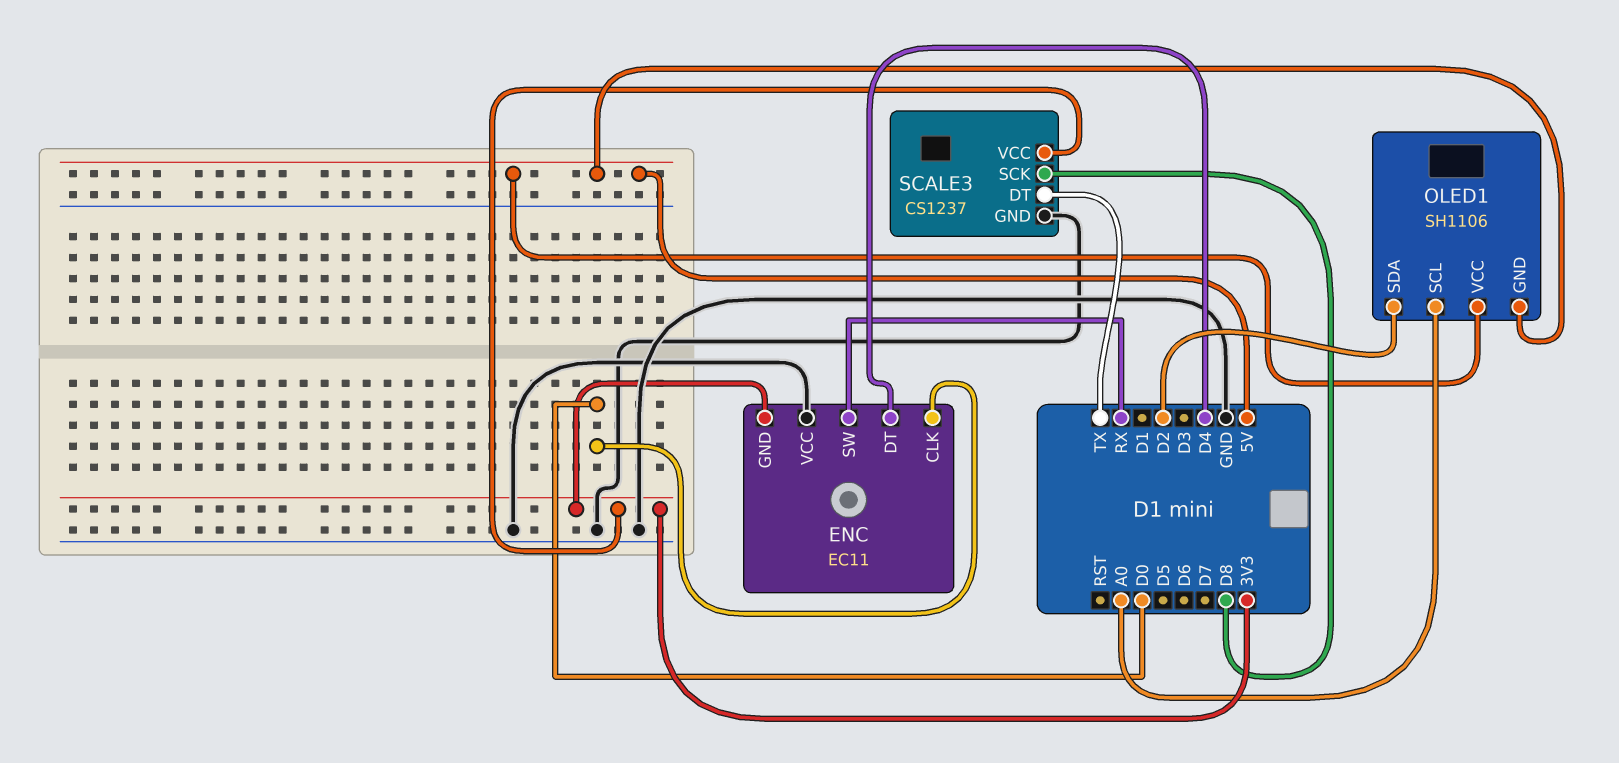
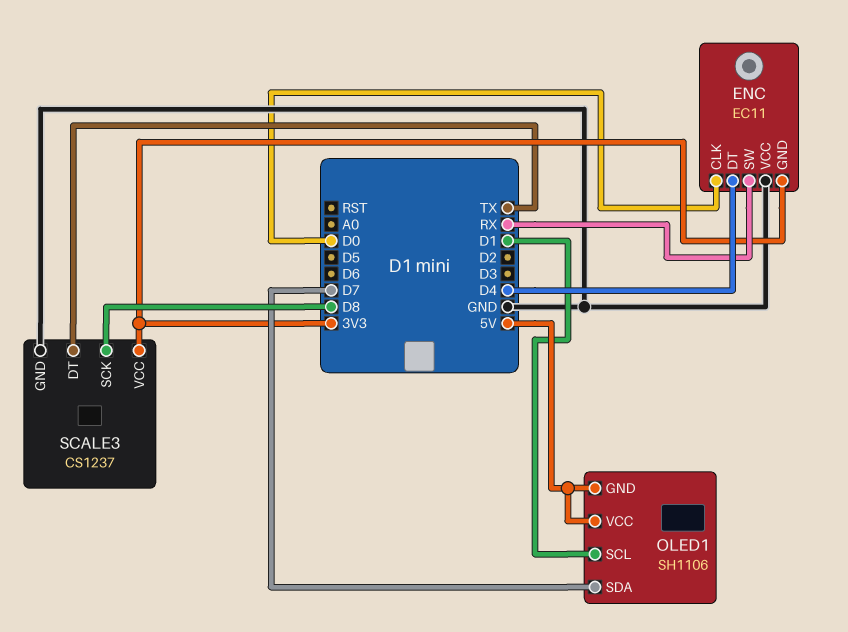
OLED1 pin SCL: A0 -> D1
OLED1 pin SDA: D2 -> D7

